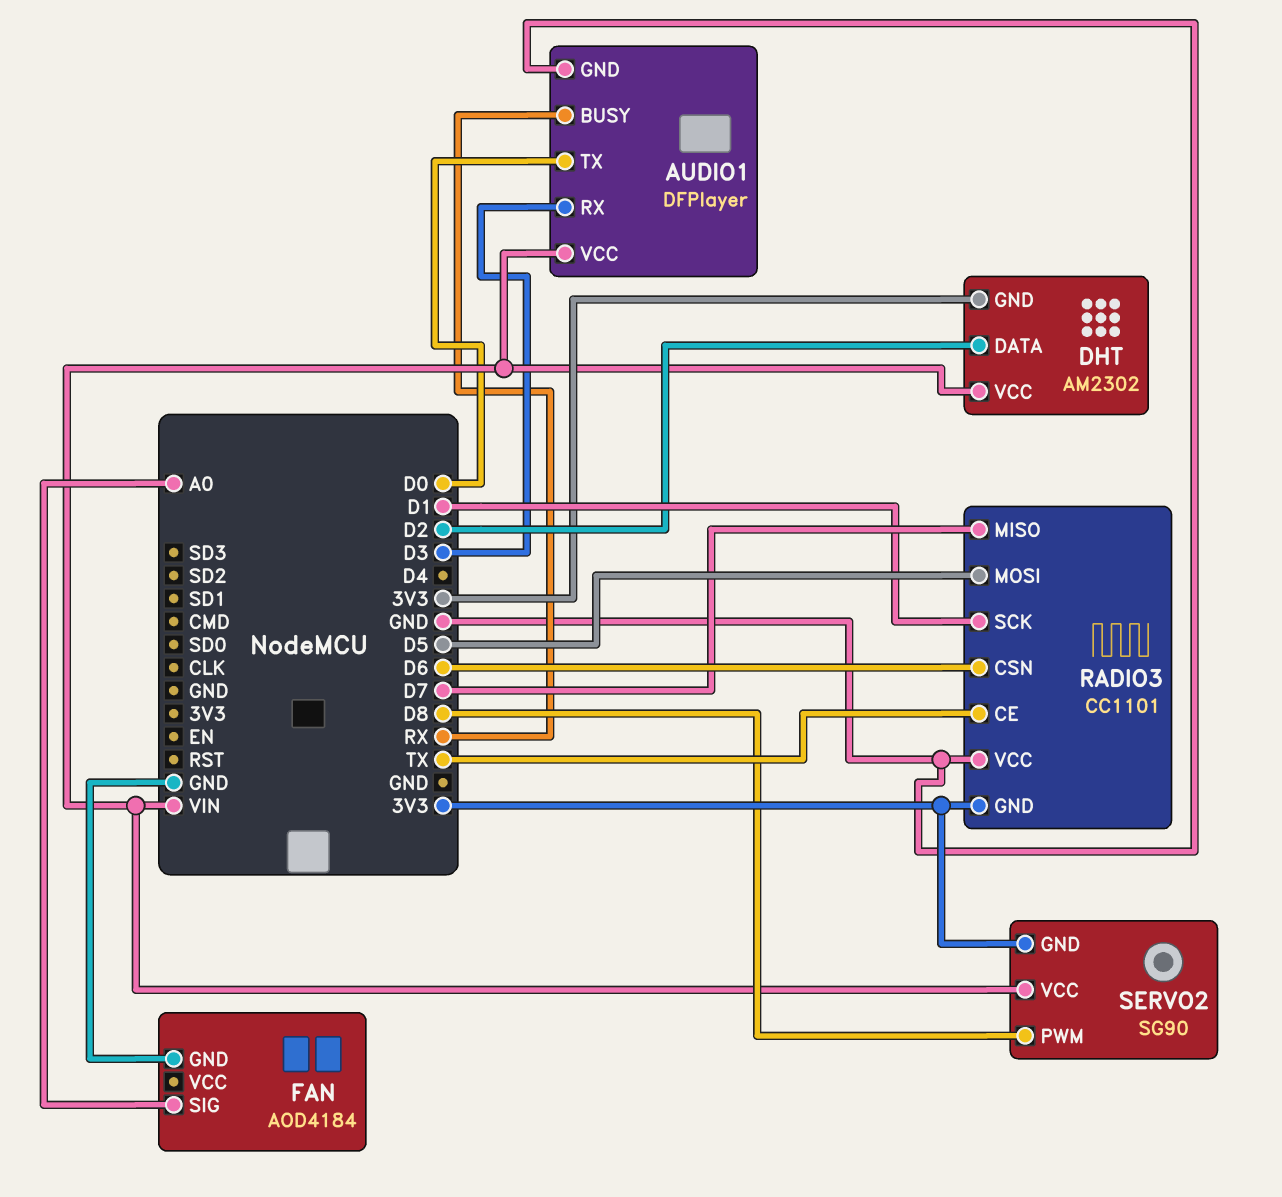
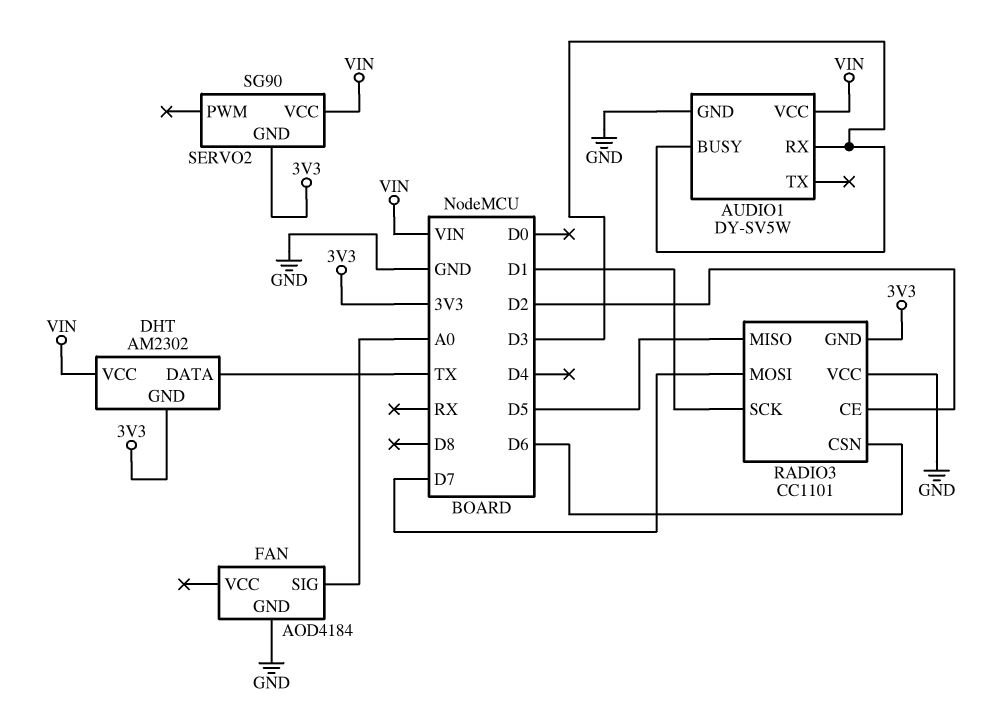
AUDIO1: DFPlayer -> DY-SV5W
AUDIO1 pin BUSY: RX -> D3
AUDIO1 pin TX: D0 -> none
DHT pin DATA: D2 -> TX
RADIO3 pin CE: TX -> D2
RADIO3 pin MISO: D7 -> D5
RADIO3 pin MOSI: D5 -> D7
SERVO2 pin PWM: D8 -> none

